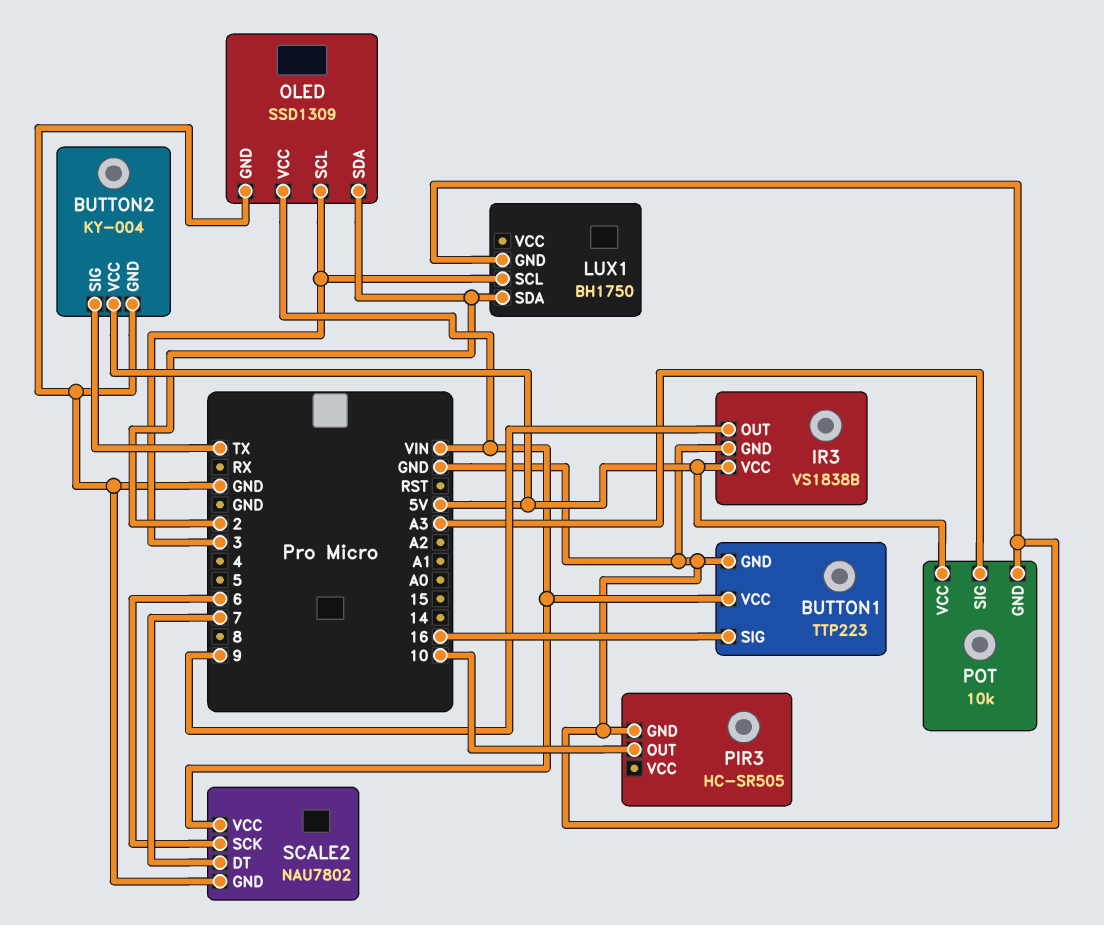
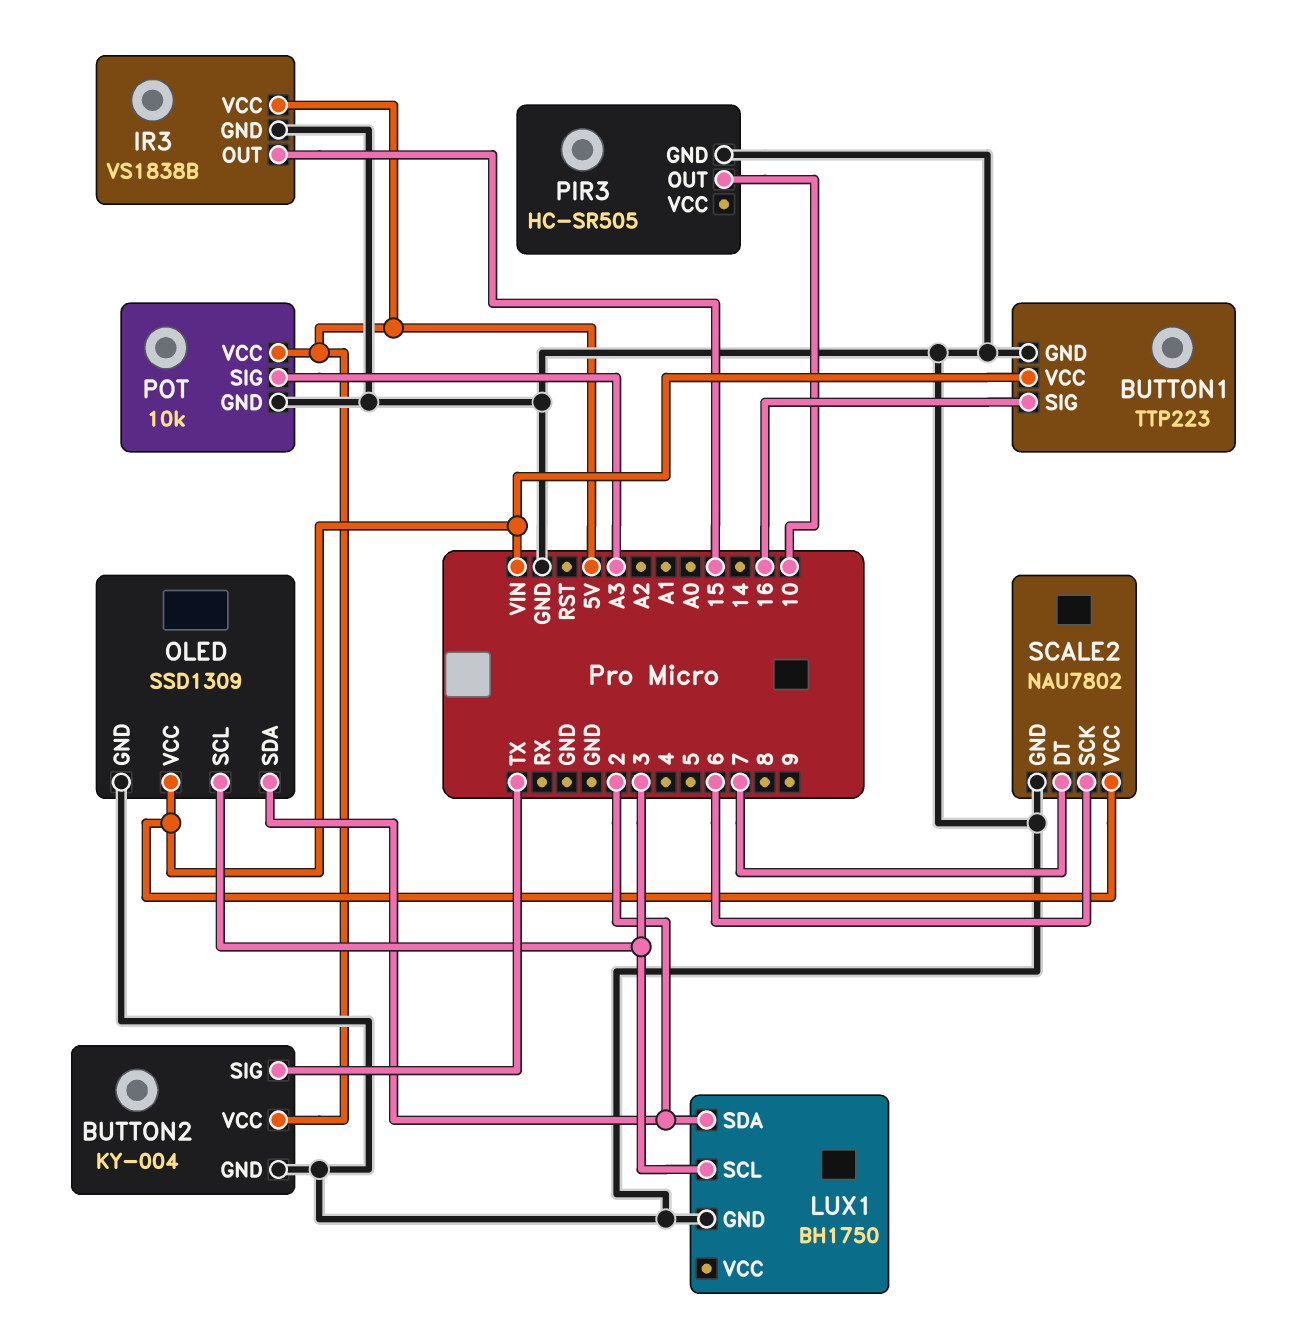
IR3 pin OUT: 9 -> 15

